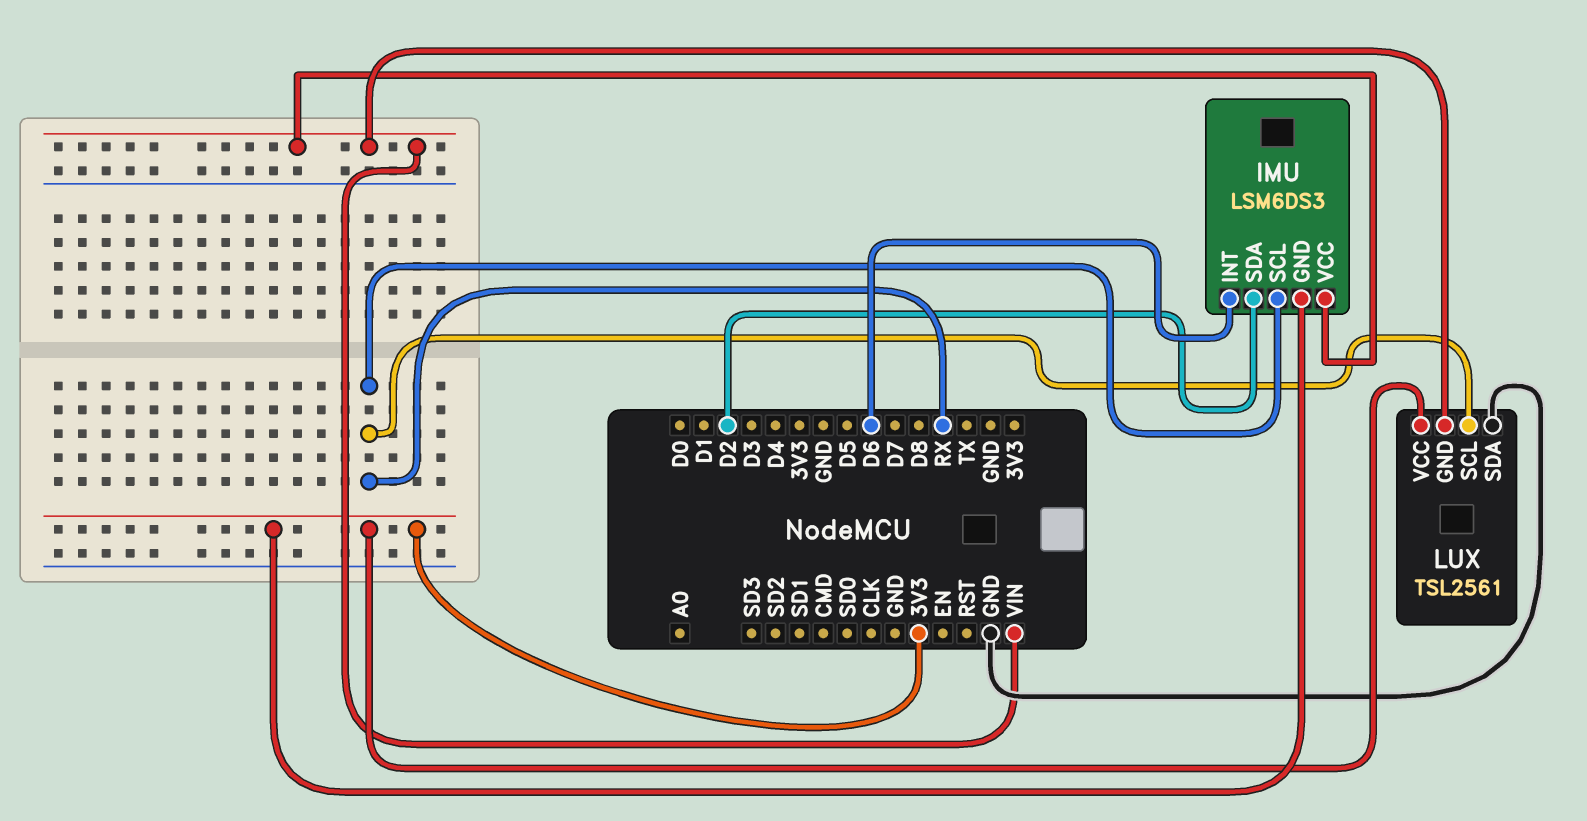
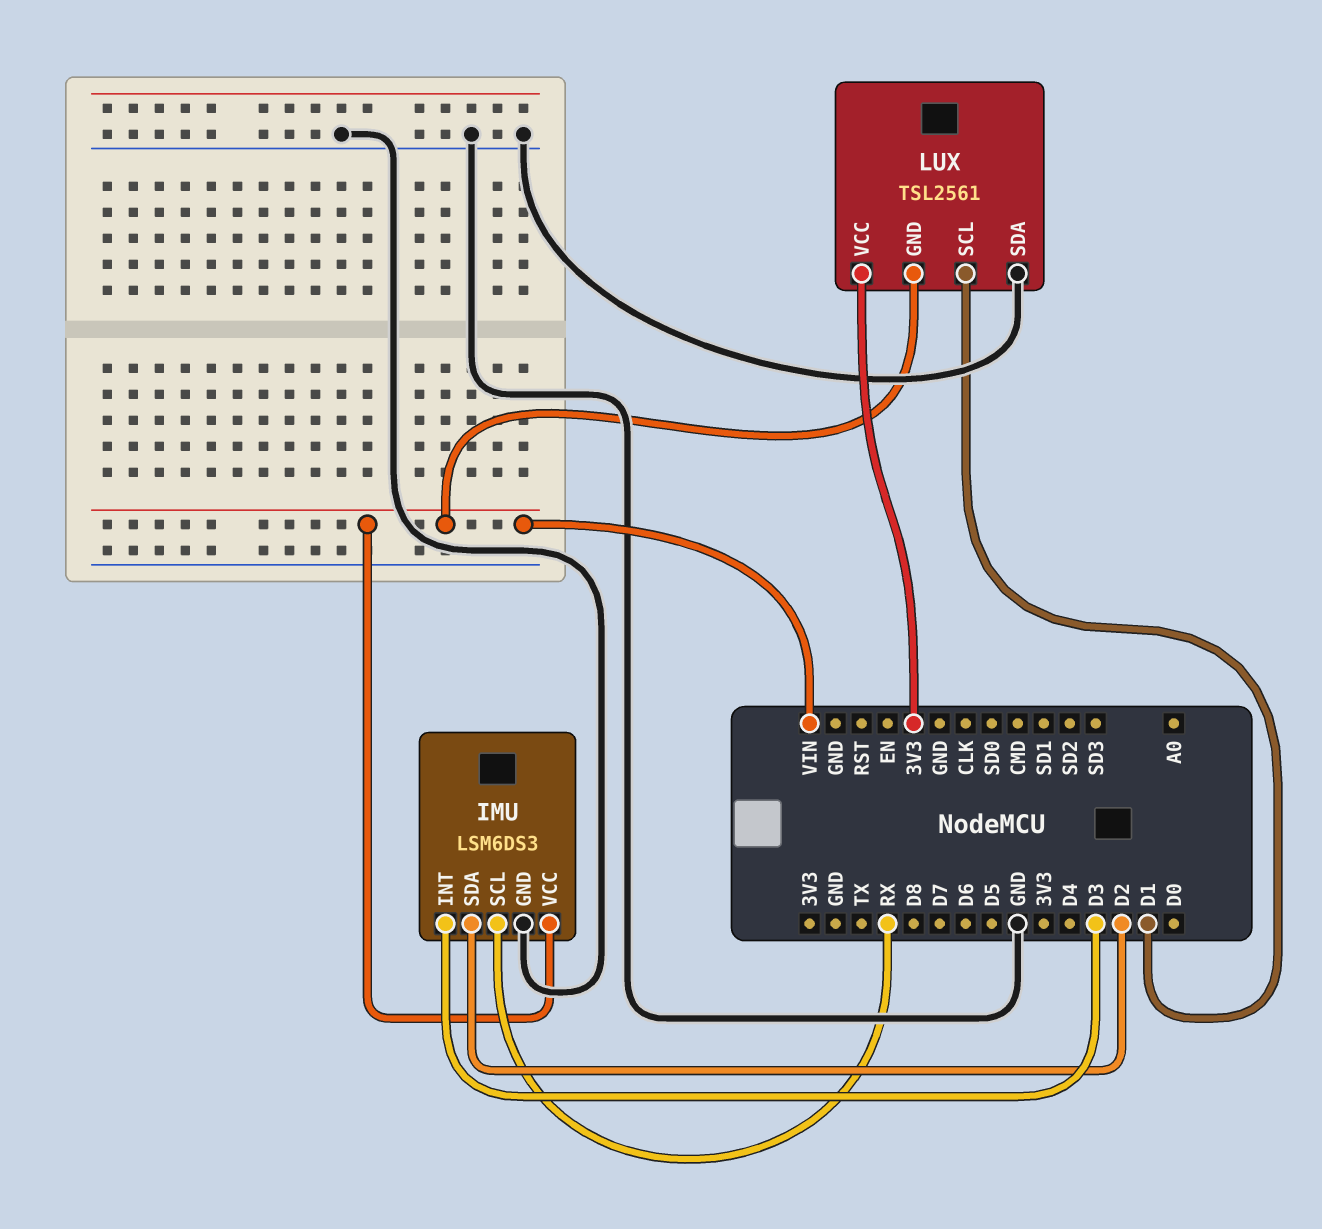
IMU pin GND: 3V3 -> GND
IMU pin INT: D6 -> D3
LUX pin SCL: RX -> D1

